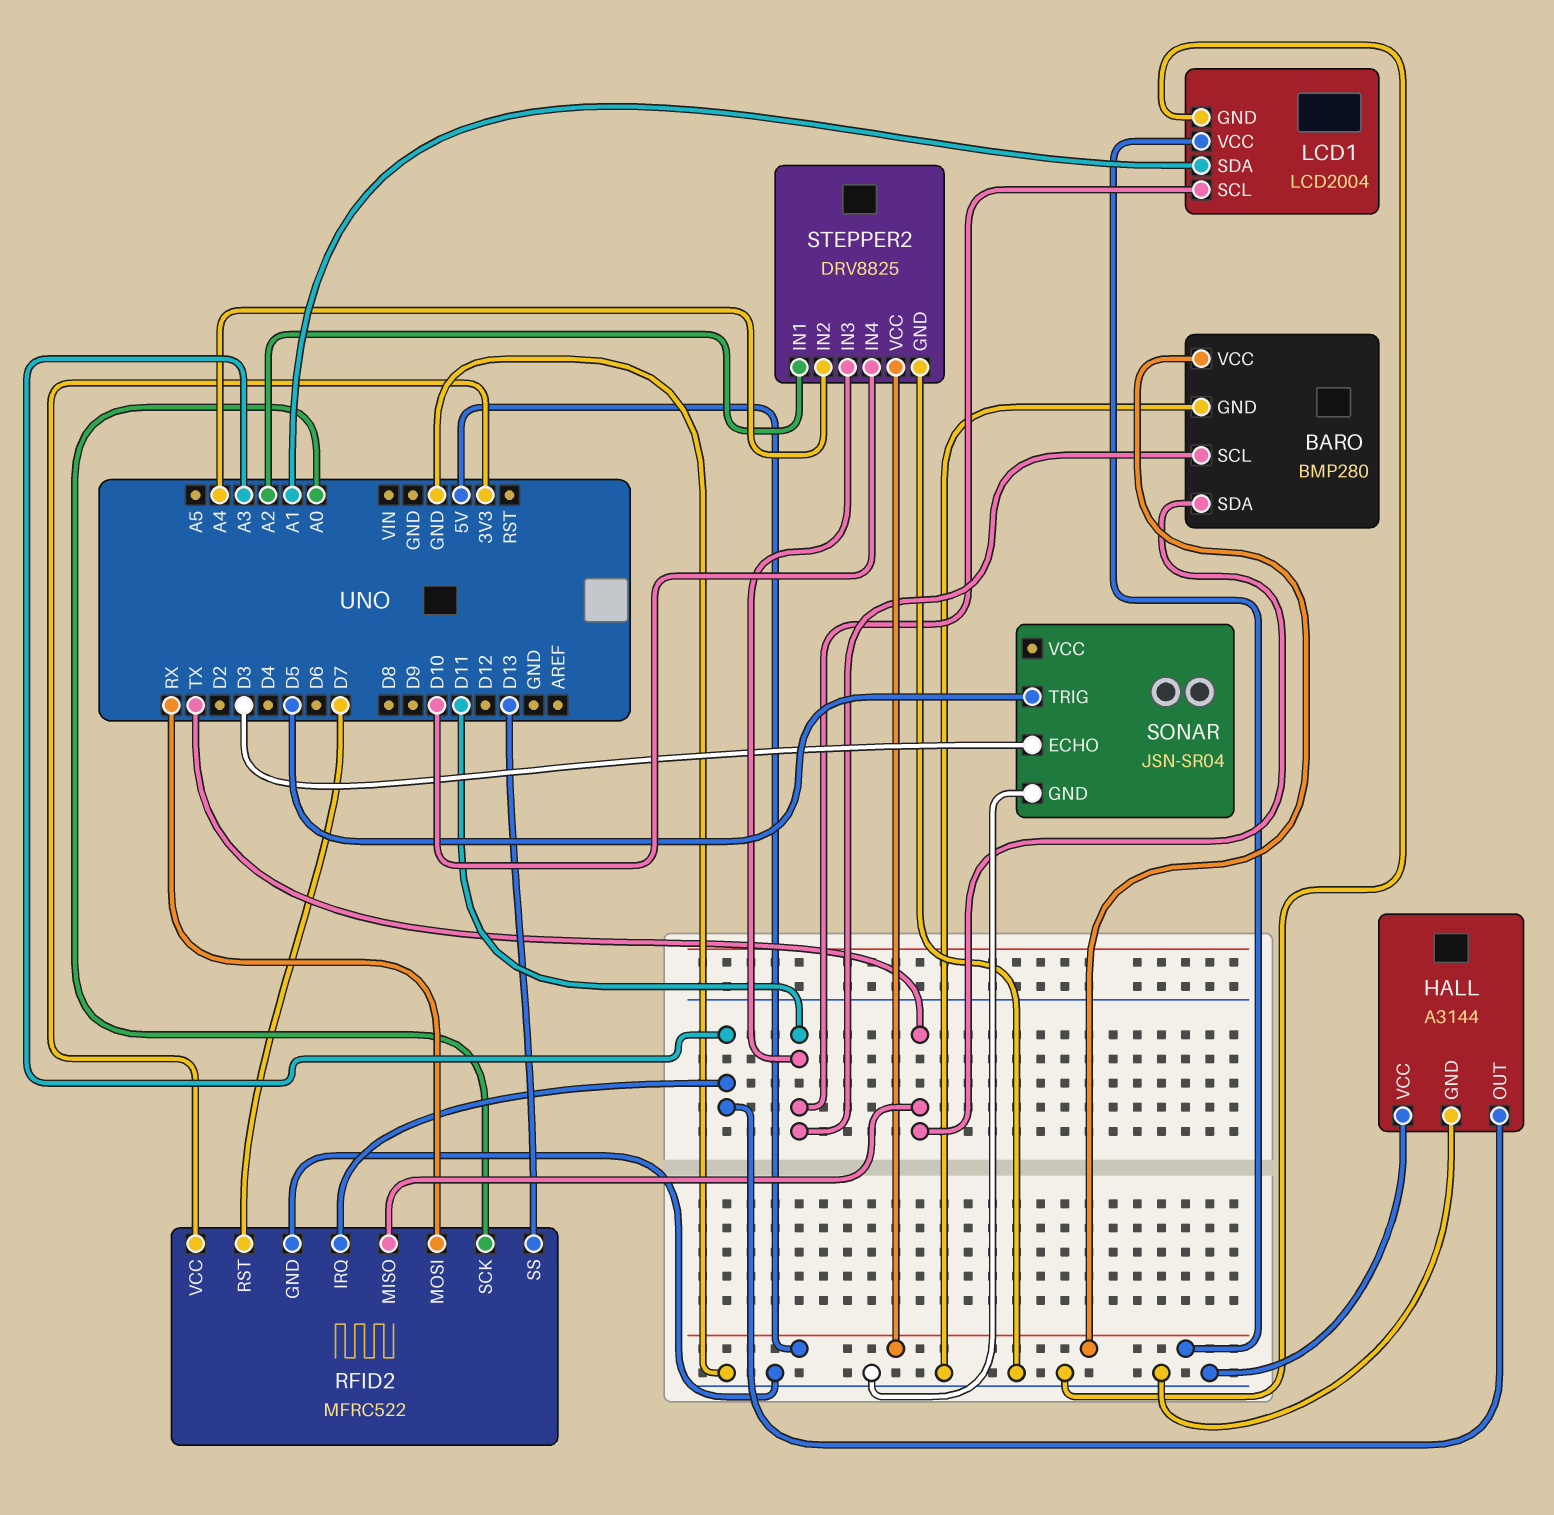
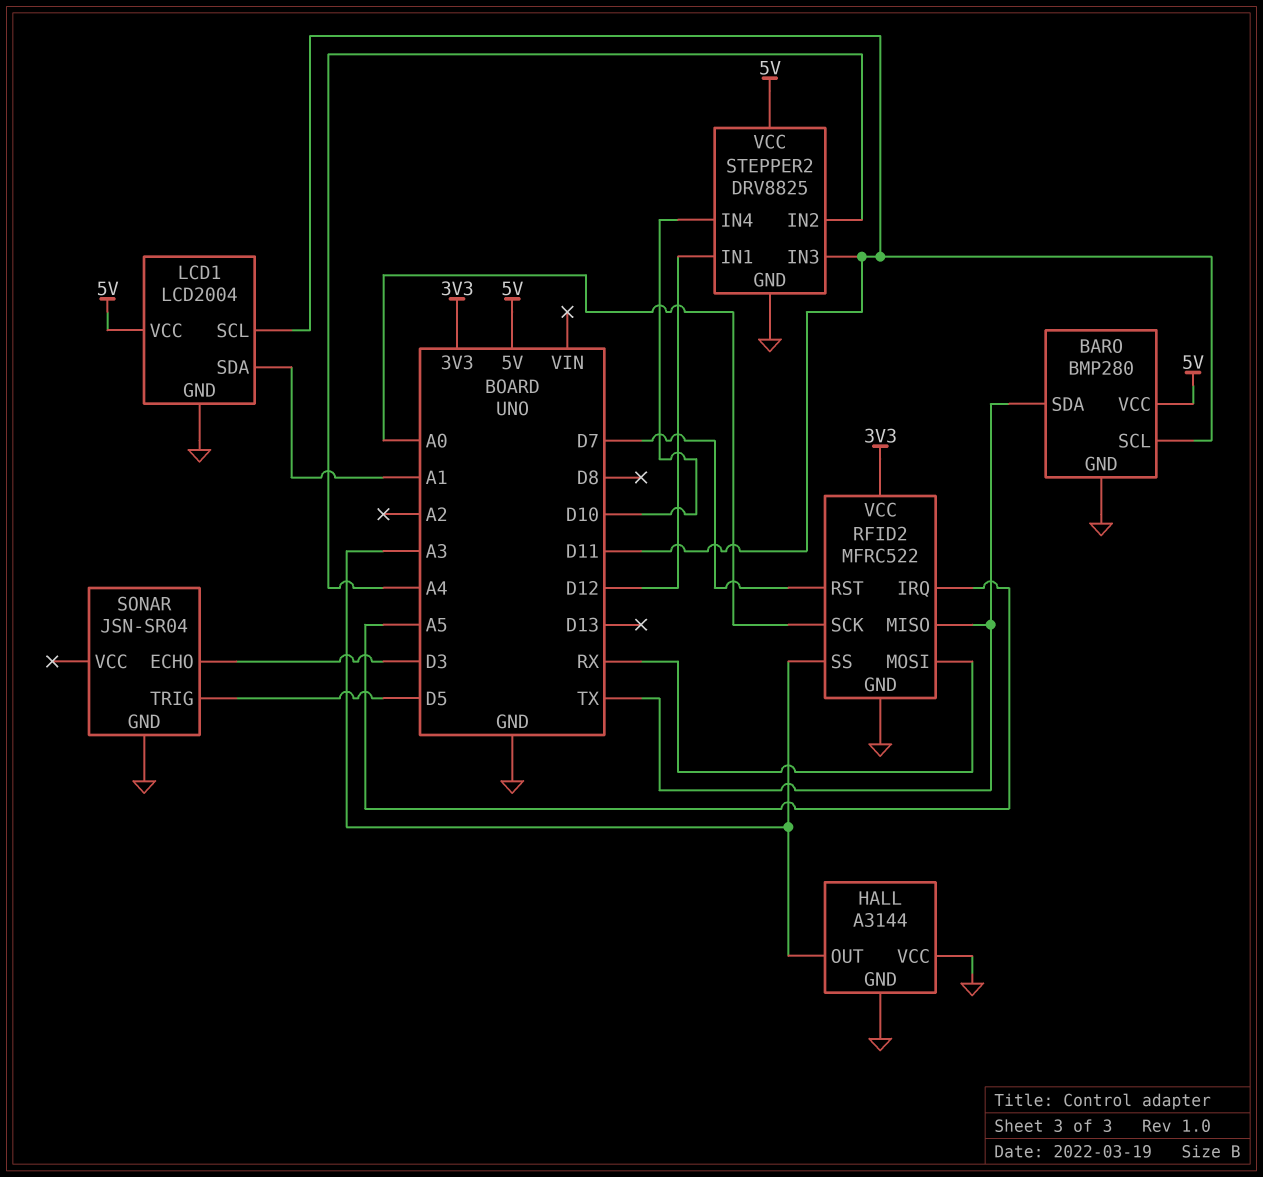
RFID2 pin IRQ: A3 -> A5
RFID2 pin SS: D13 -> A3
STEPPER2 pin IN1: A2 -> D12

